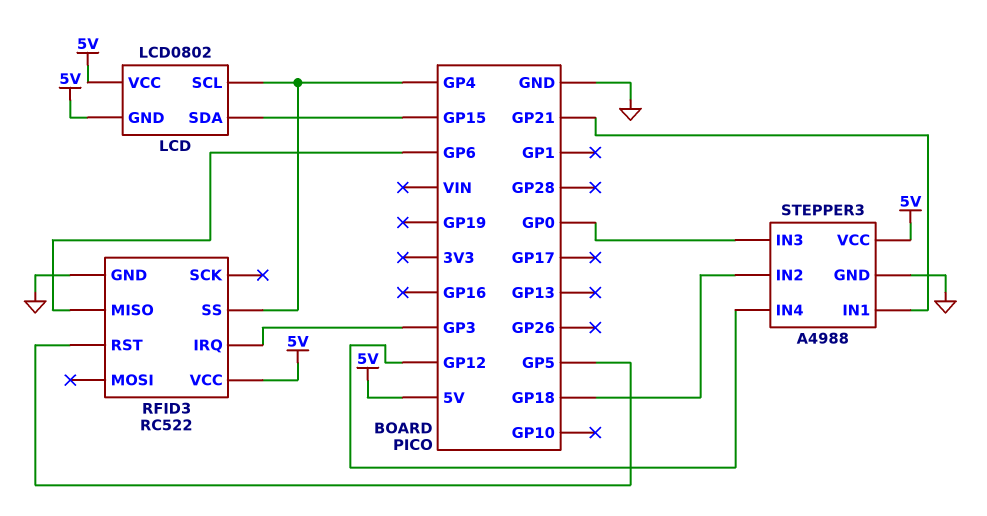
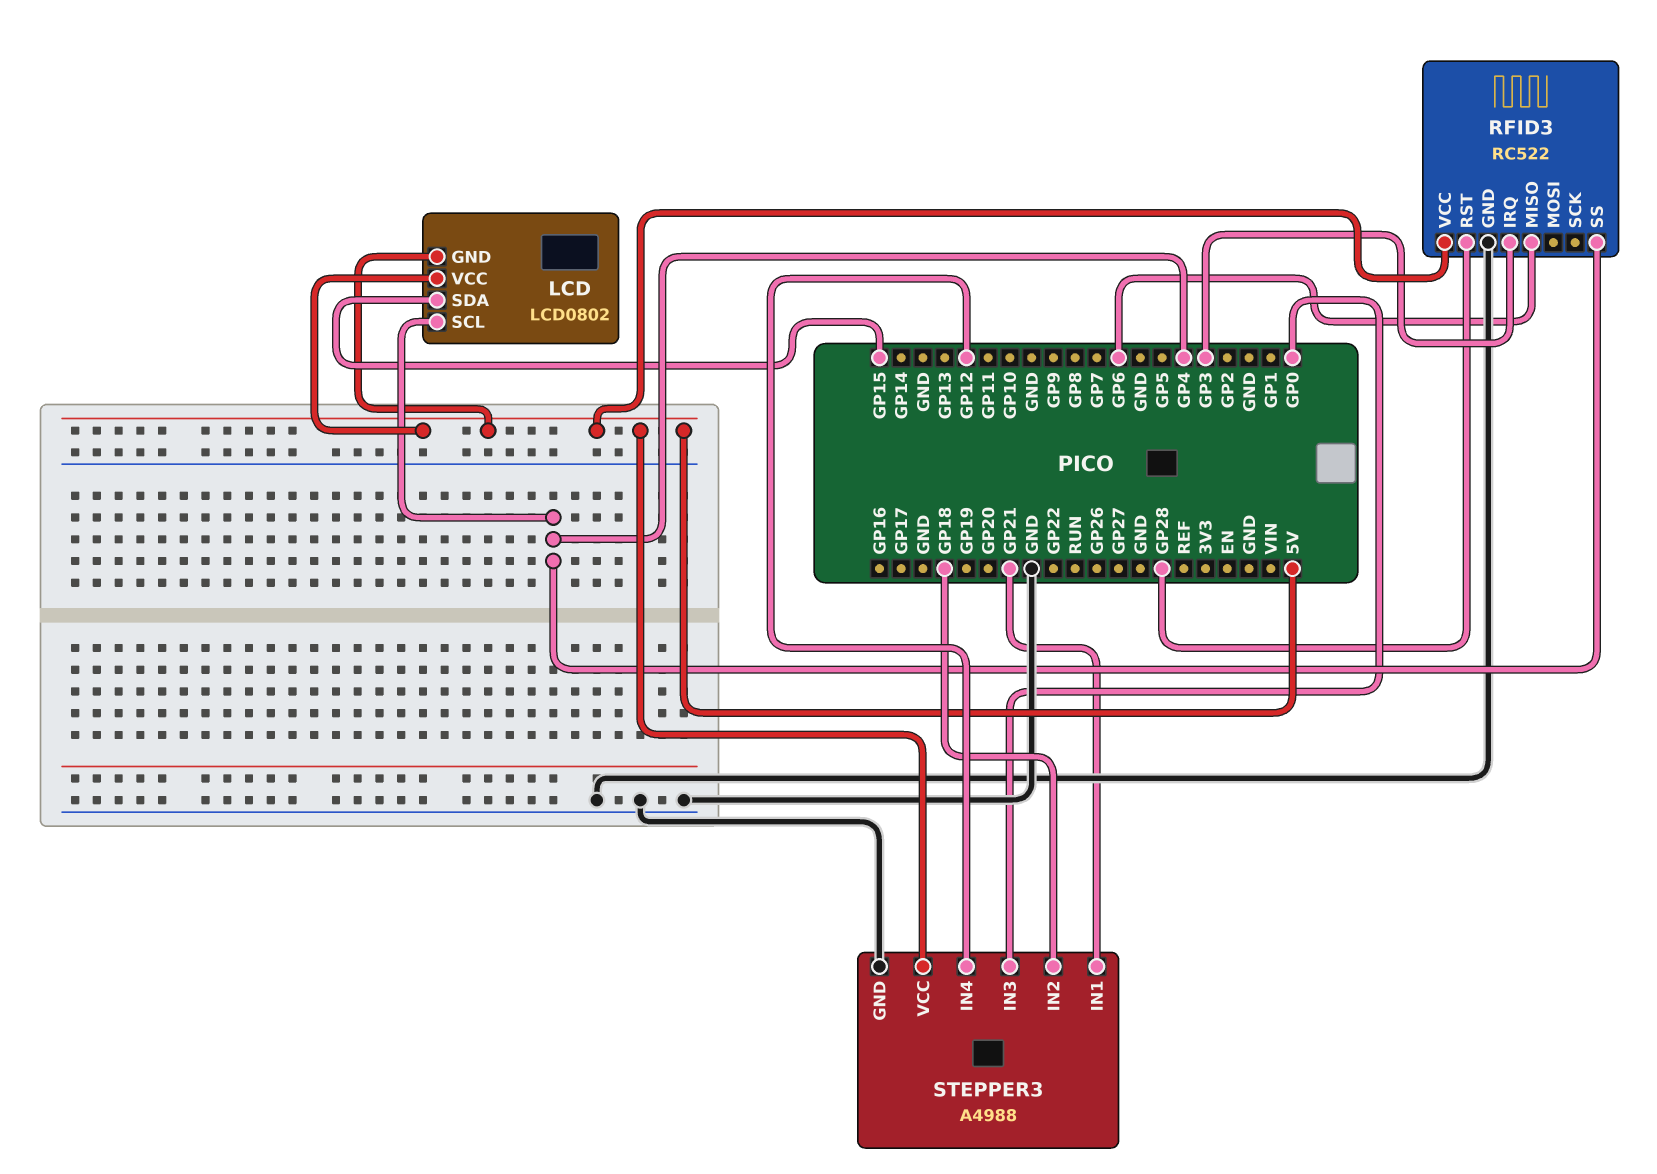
RFID3 pin RST: GP5 -> GP28

